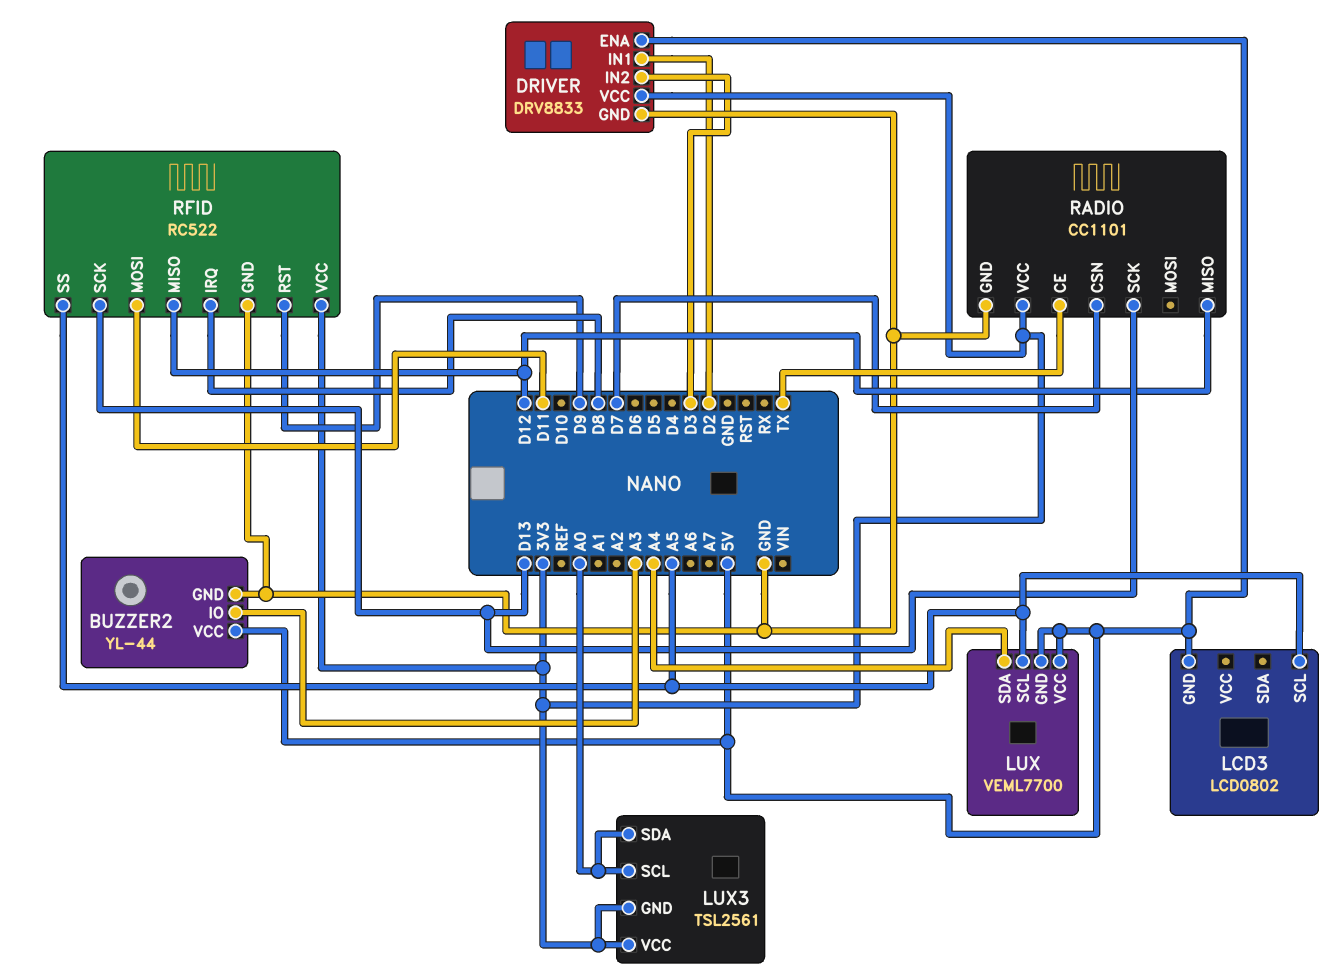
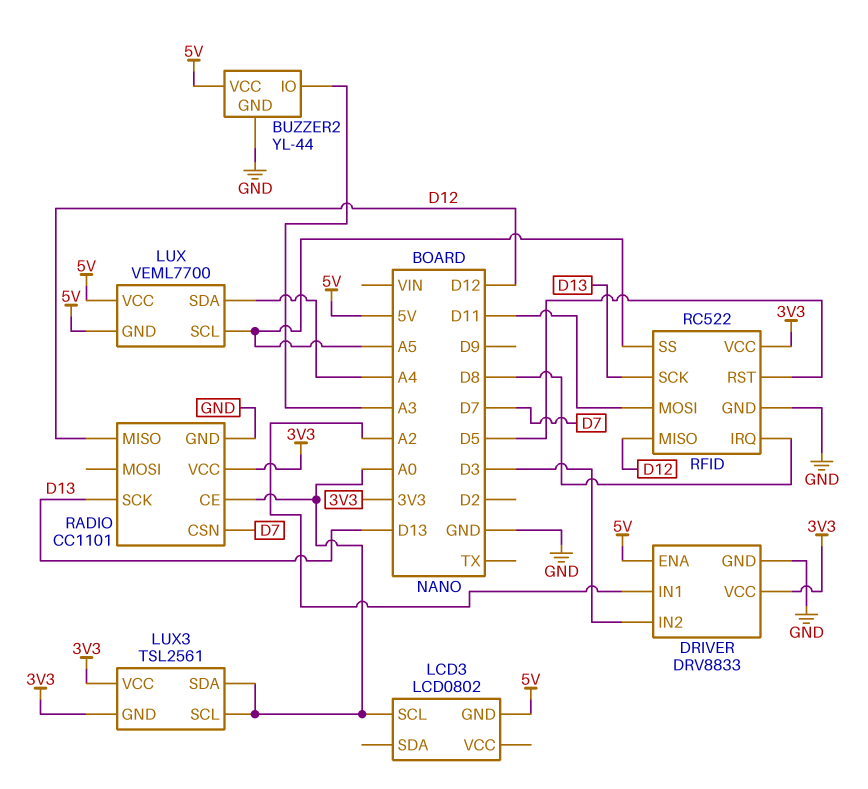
DRIVER pin IN1: D2 -> A2
LCD3 pin SCL: A5 -> A0
RADIO pin CE: TX -> A0
RFID pin RST: D9 -> D5

